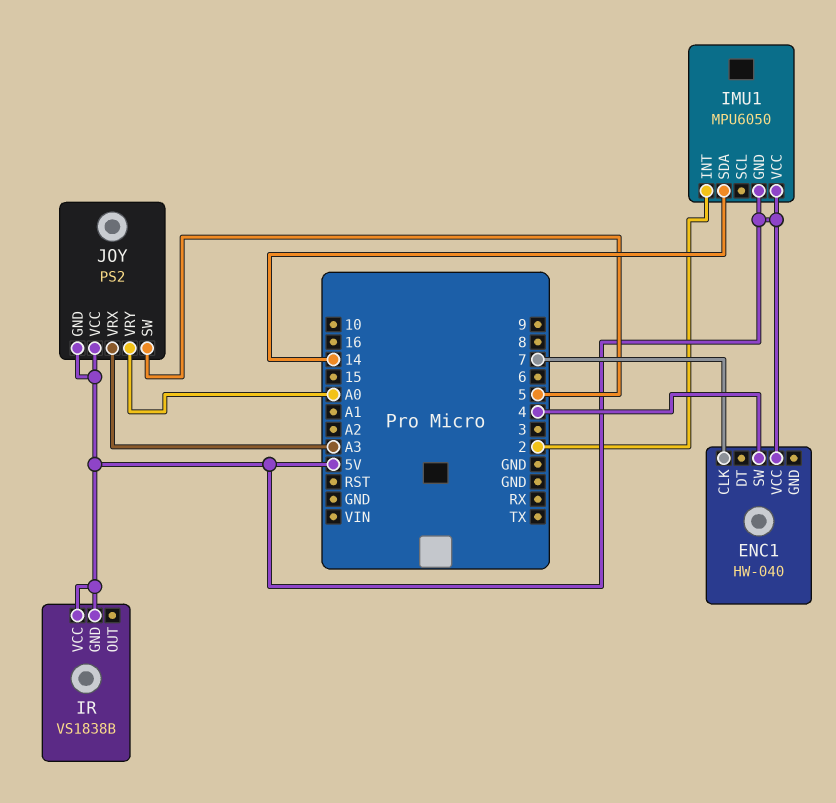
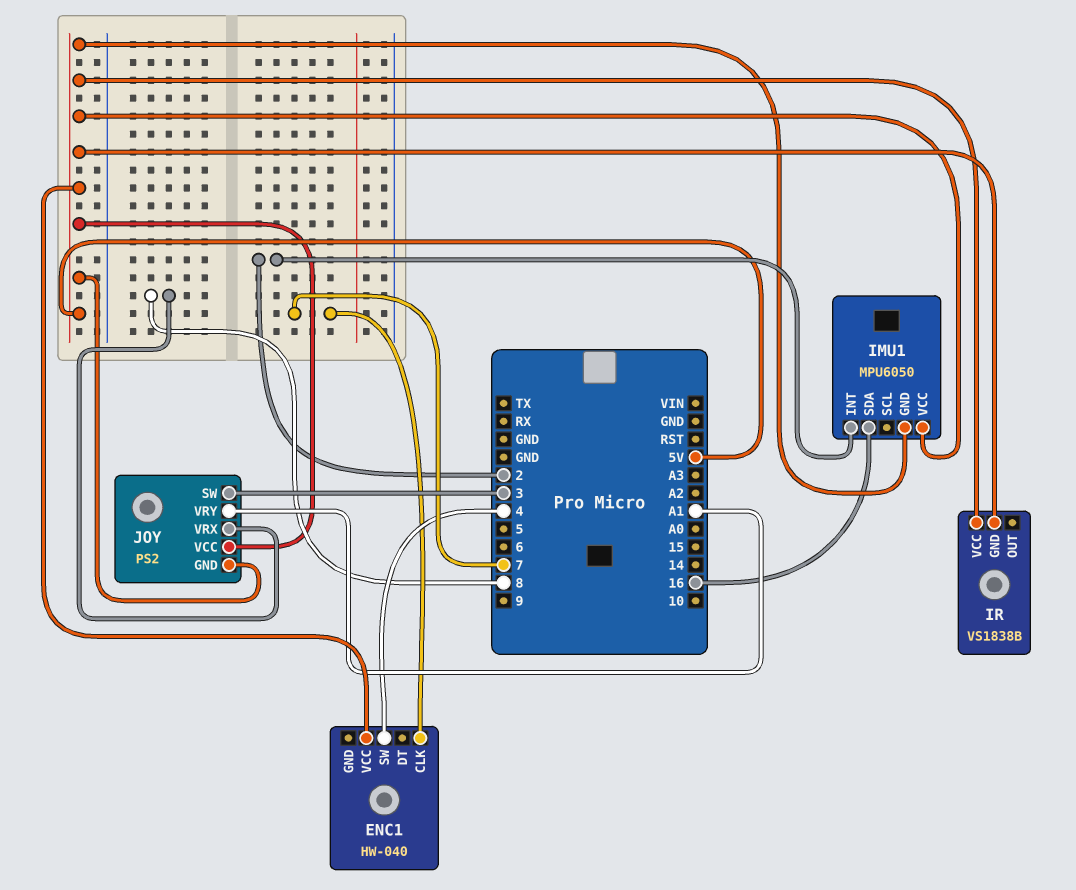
IMU1 pin SDA: 14 -> 16
JOY pin SW: 5 -> 3
JOY pin VRX: A3 -> 8
JOY pin VRY: A0 -> A1

